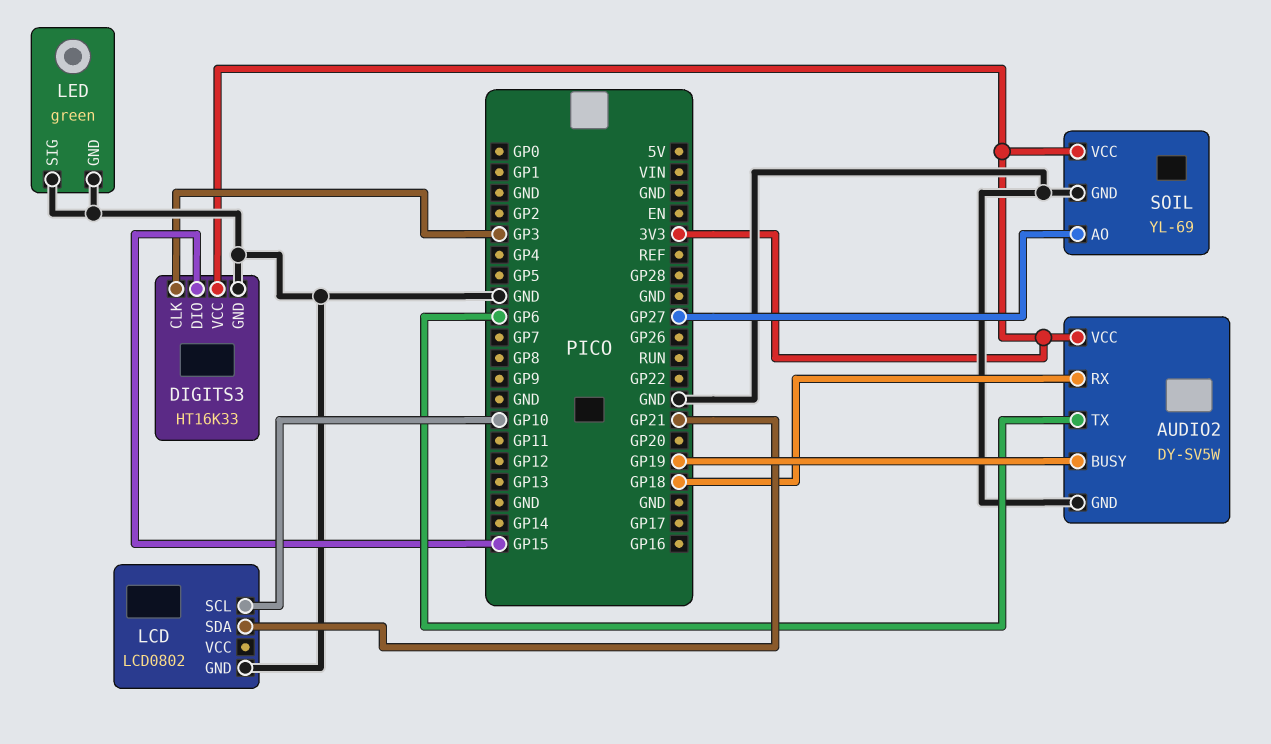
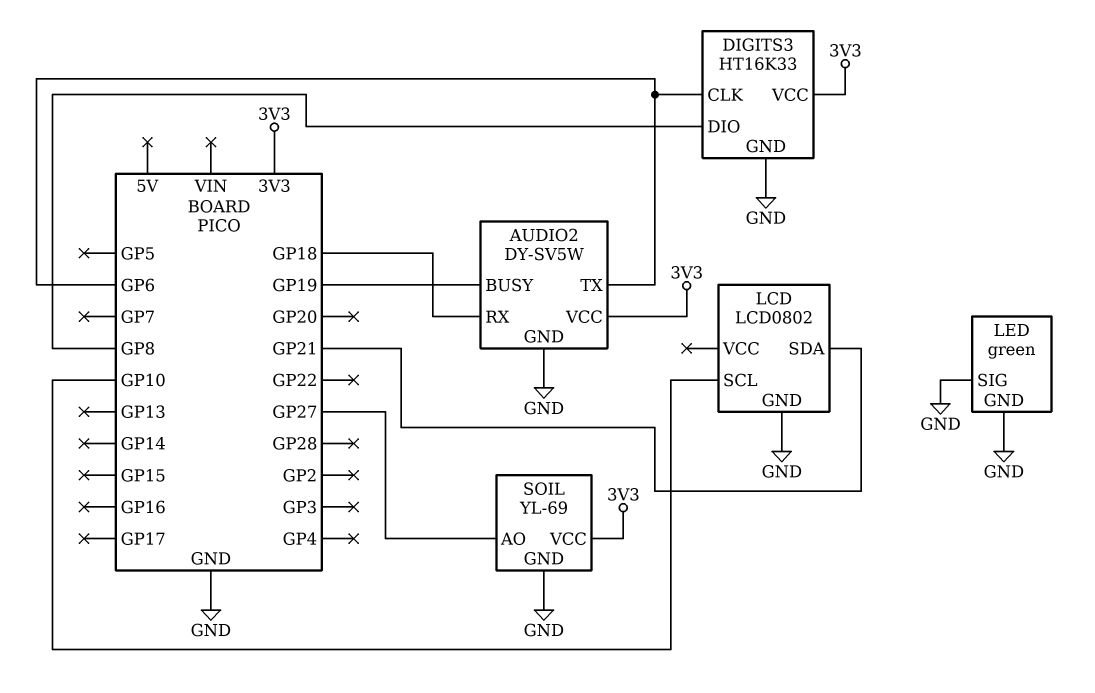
DIGITS3 pin CLK: GP3 -> GP6
DIGITS3 pin DIO: GP15 -> GP8

